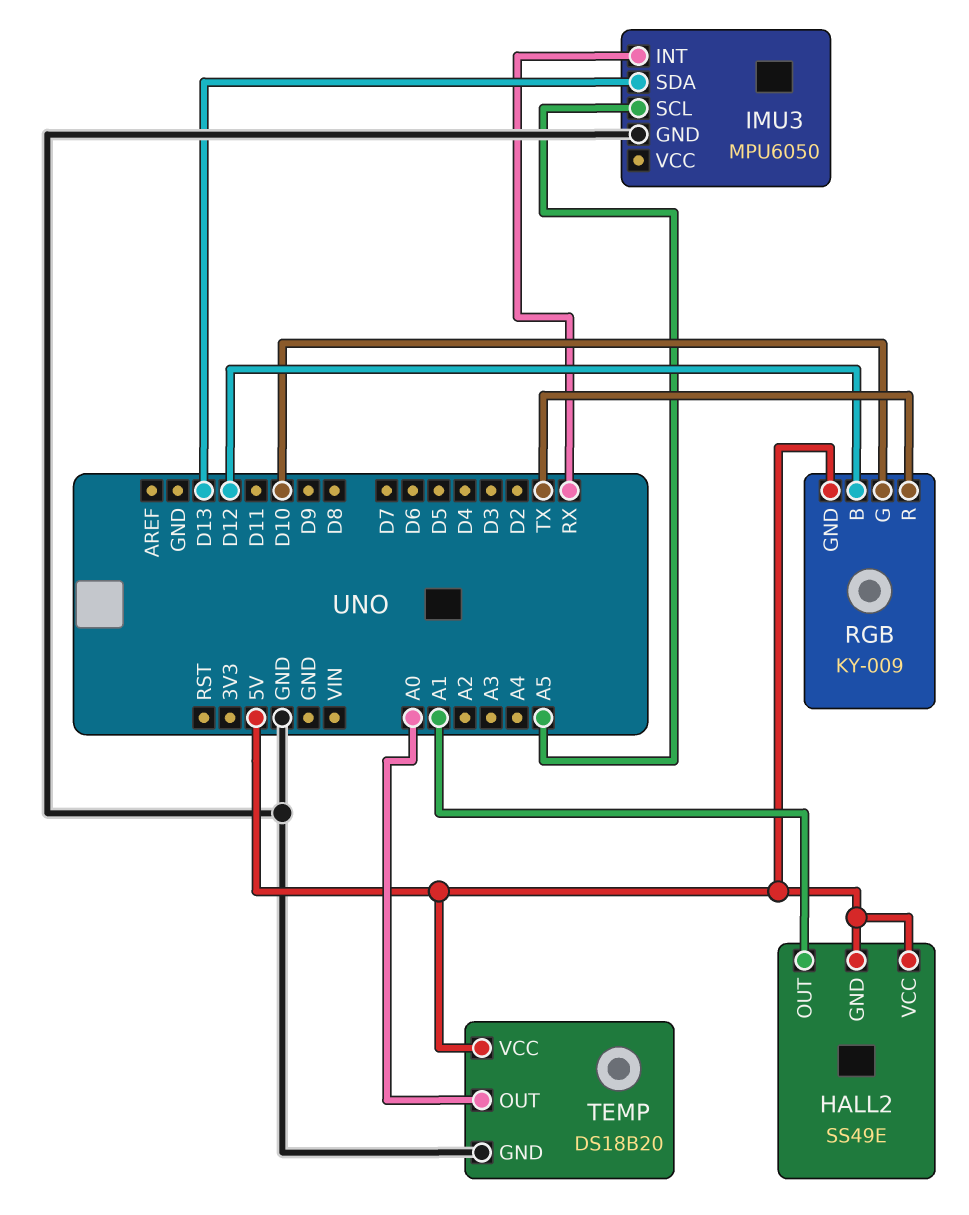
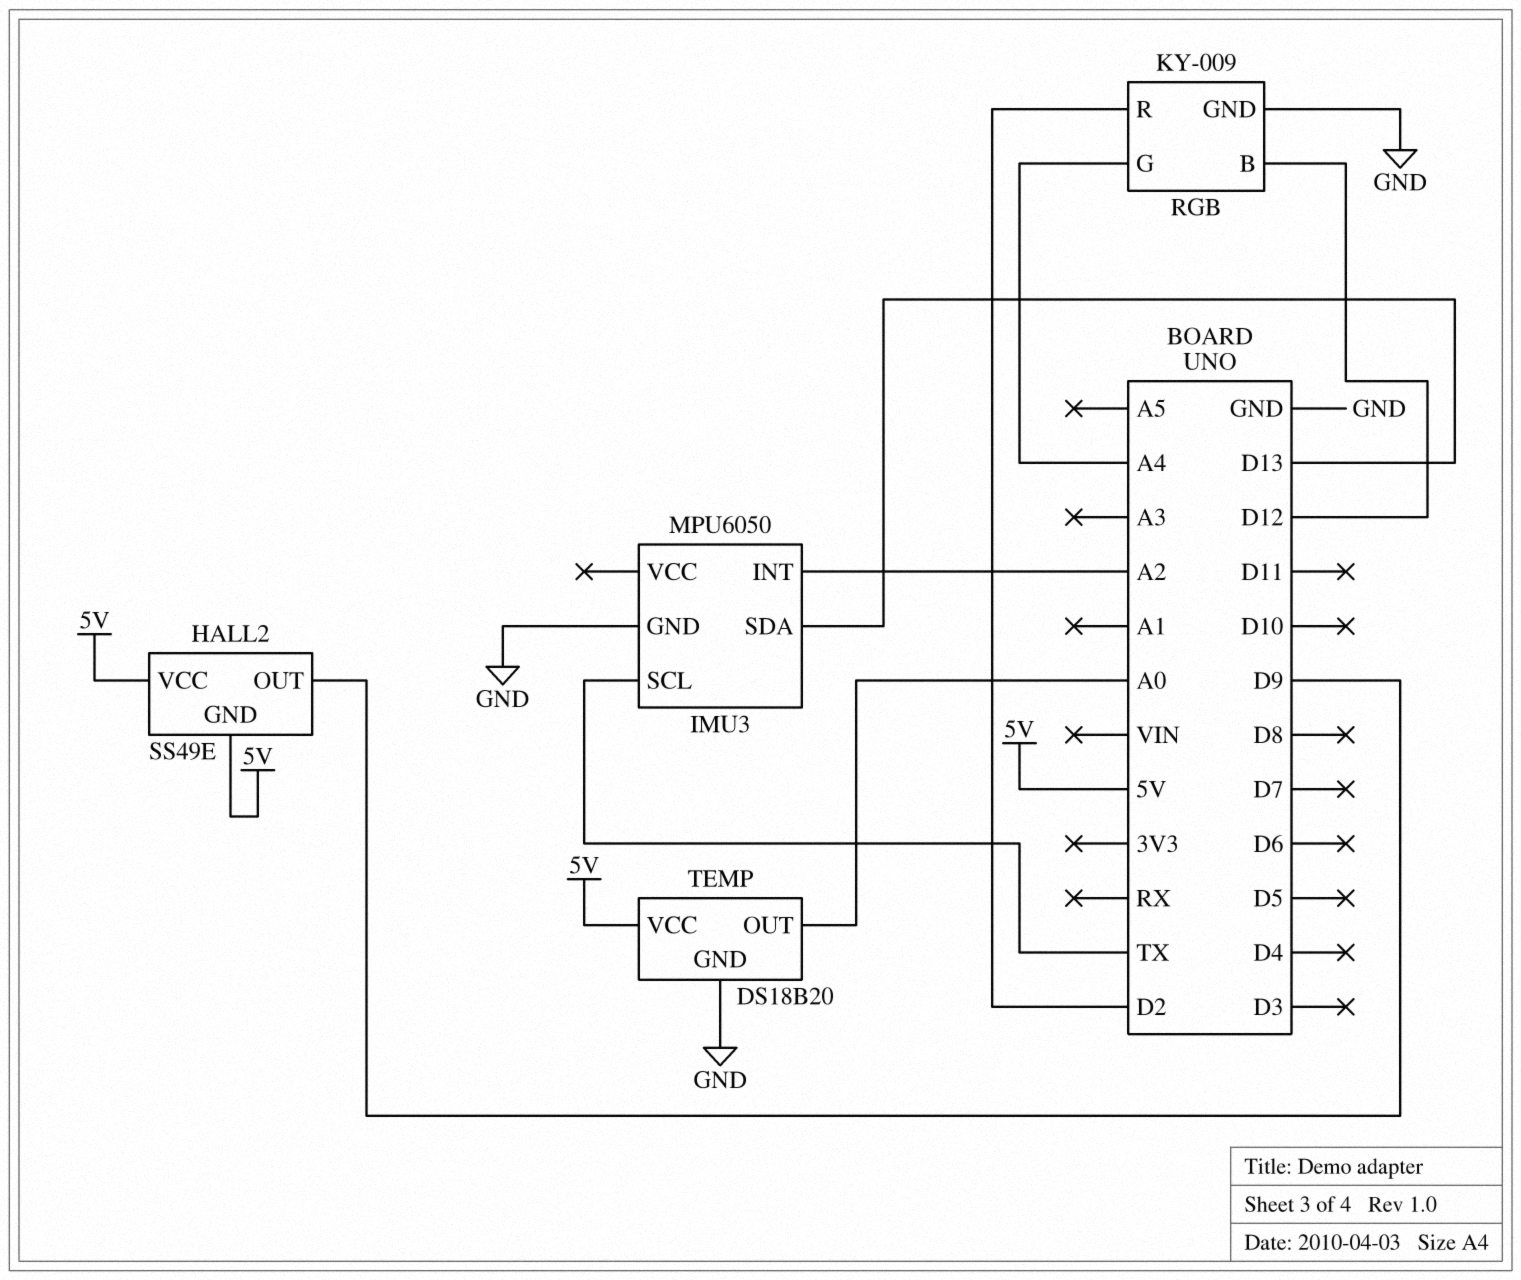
HALL2 pin OUT: A1 -> D9
IMU3 pin INT: RX -> A2
IMU3 pin SCL: A5 -> TX
RGB pin G: D10 -> A4
RGB pin GND: 5V -> GND
RGB pin R: TX -> D2

